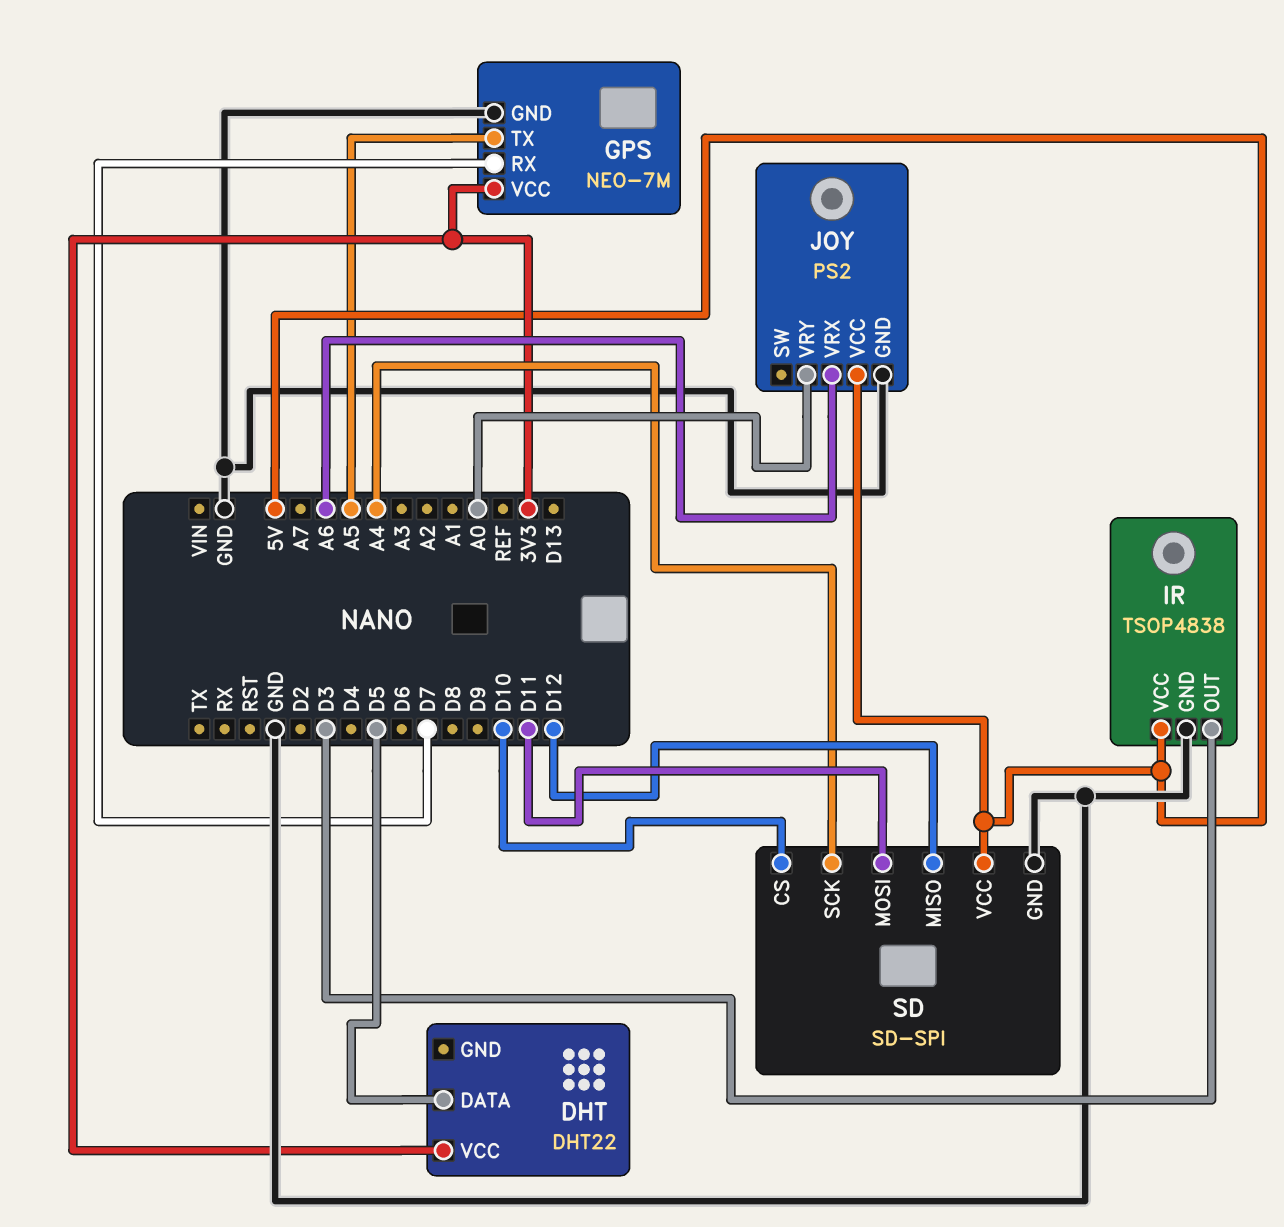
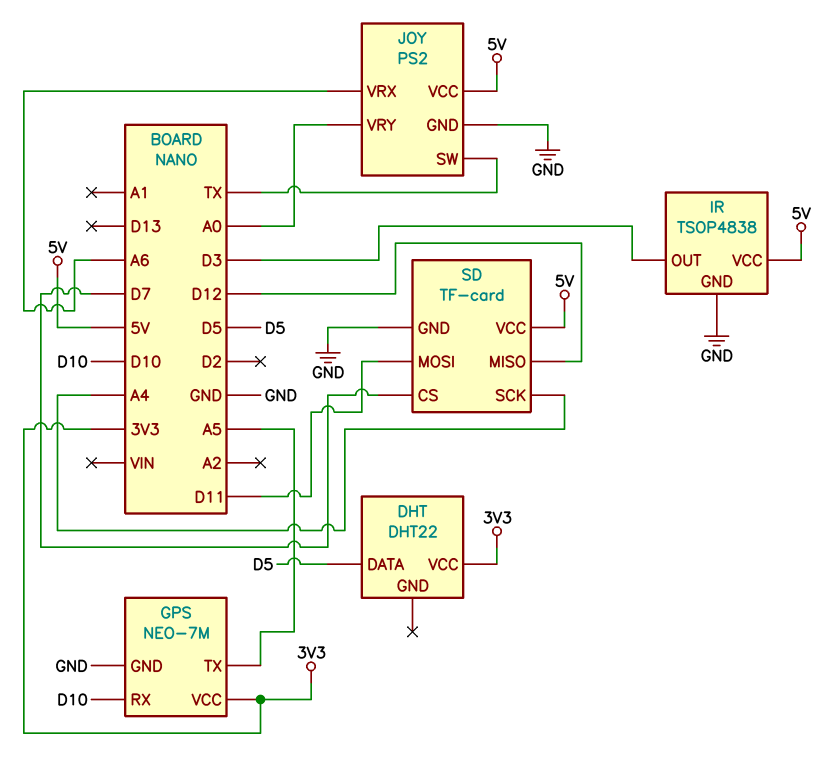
GPS pin RX: D7 -> D10
JOY pin SW: none -> TX
SD: SD-SPI -> TF-card
SD pin CS: D10 -> D7

